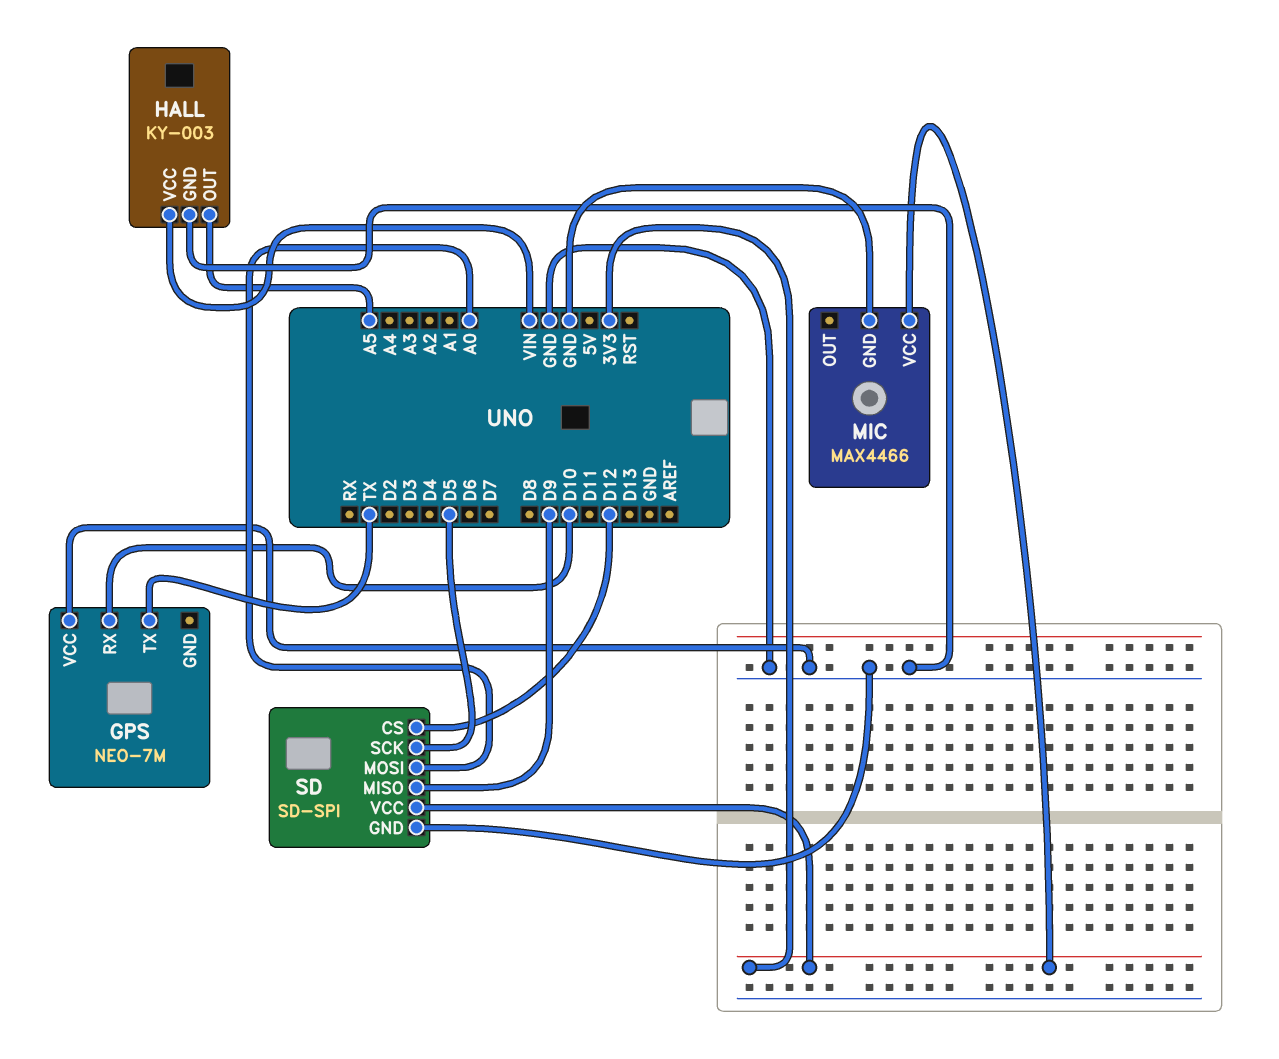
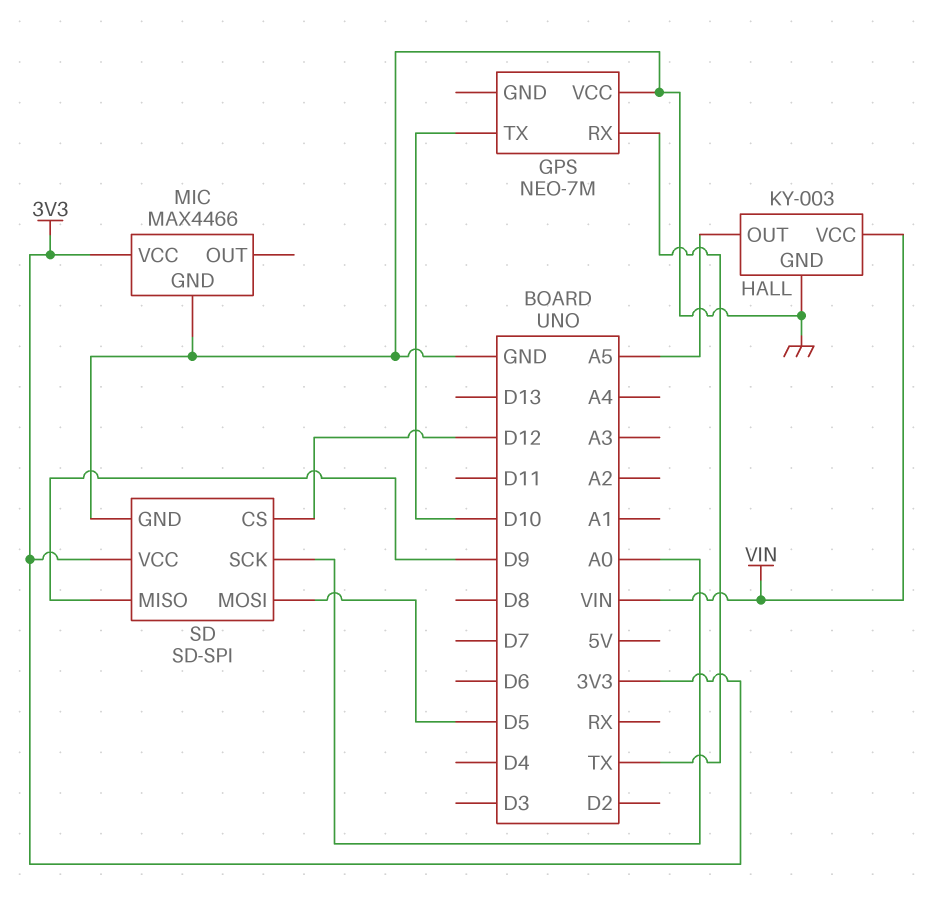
GPS pin RX: D10 -> TX
GPS pin TX: TX -> D10
SD pin MOSI: A0 -> D5
SD pin SCK: D5 -> A0

